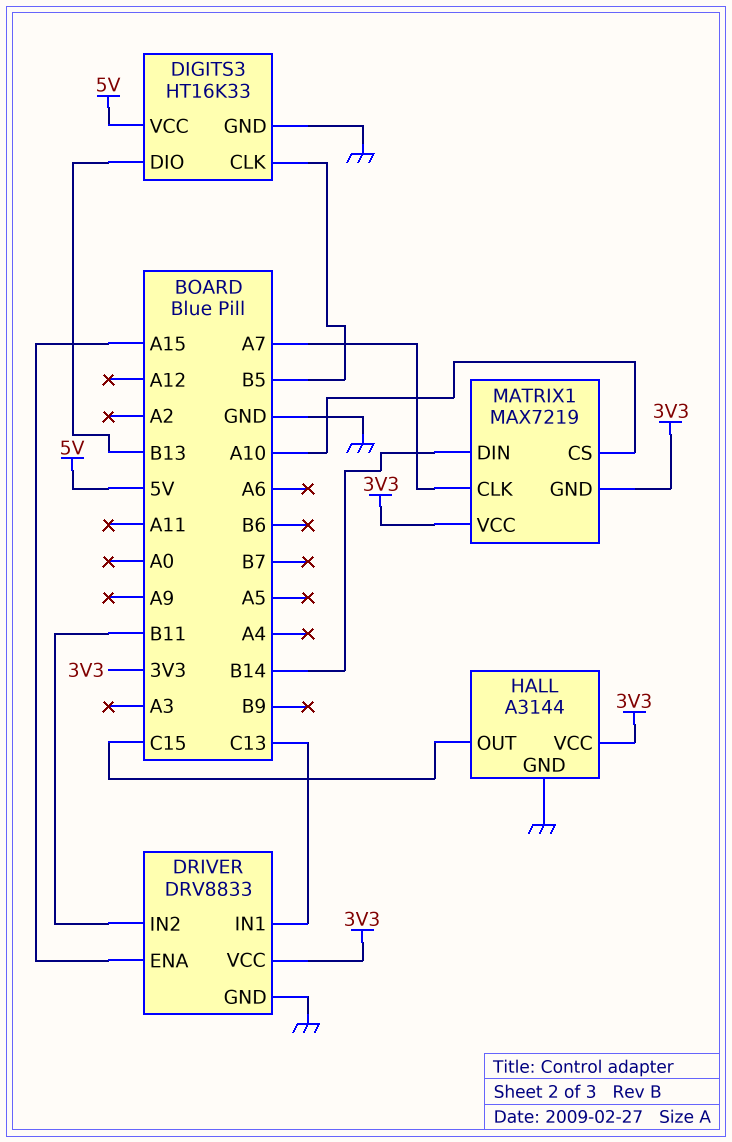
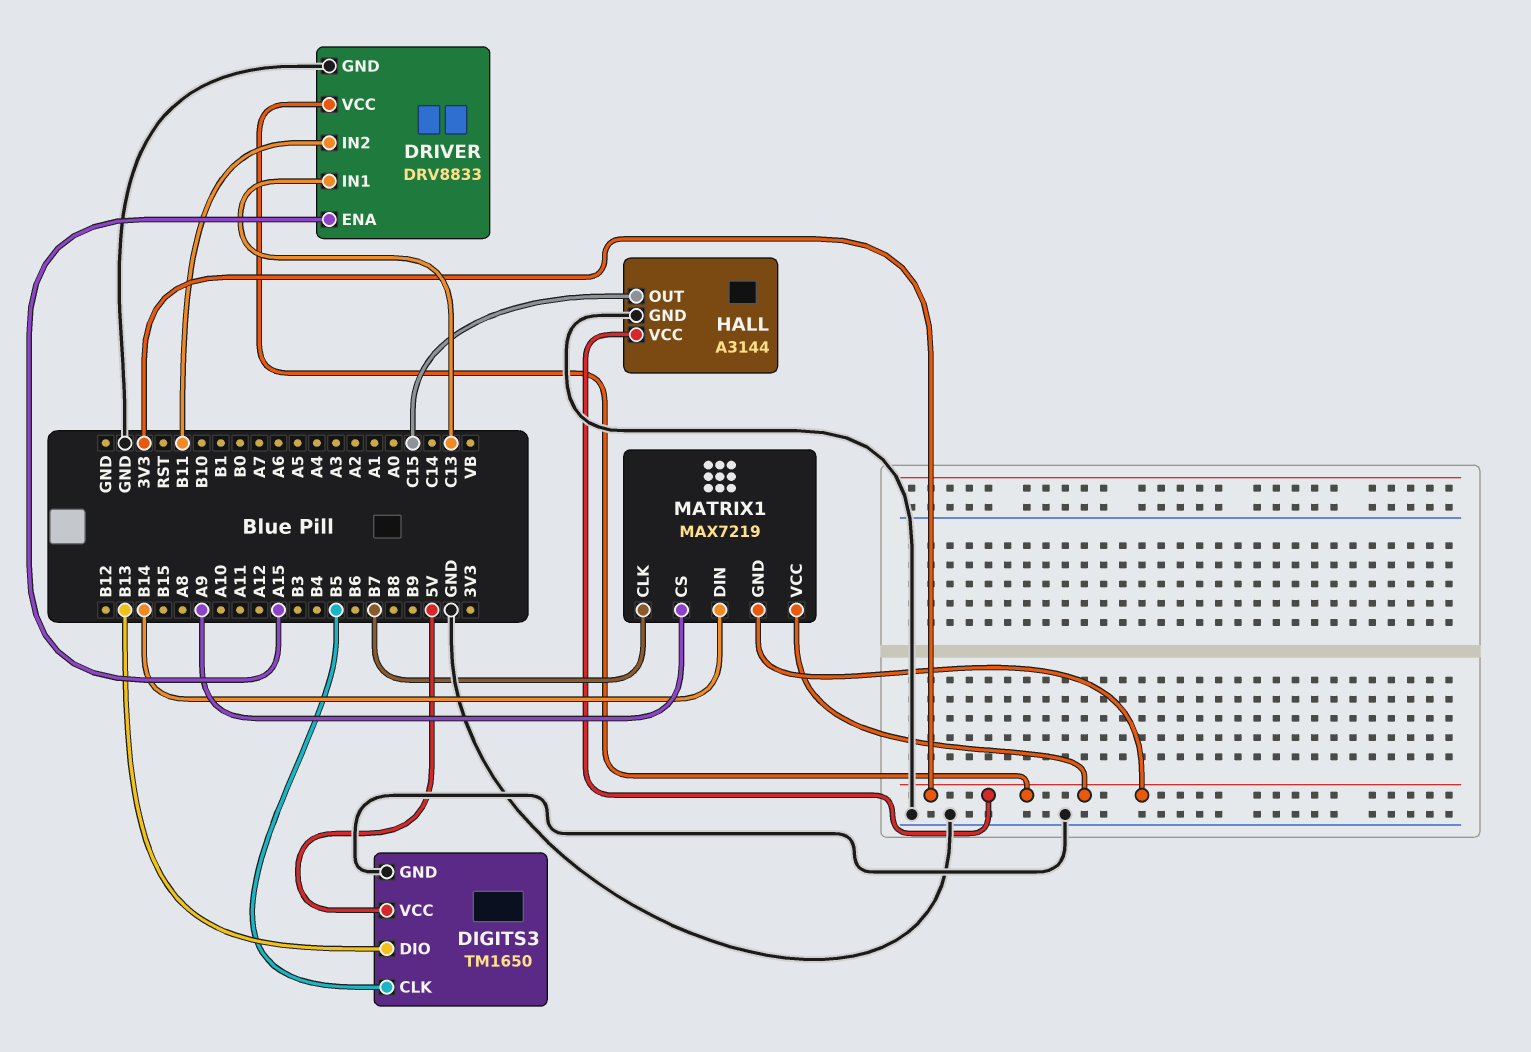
DIGITS3: HT16K33 -> TM1650
MATRIX1 pin CLK: A7 -> B7
MATRIX1 pin CS: A10 -> A9

